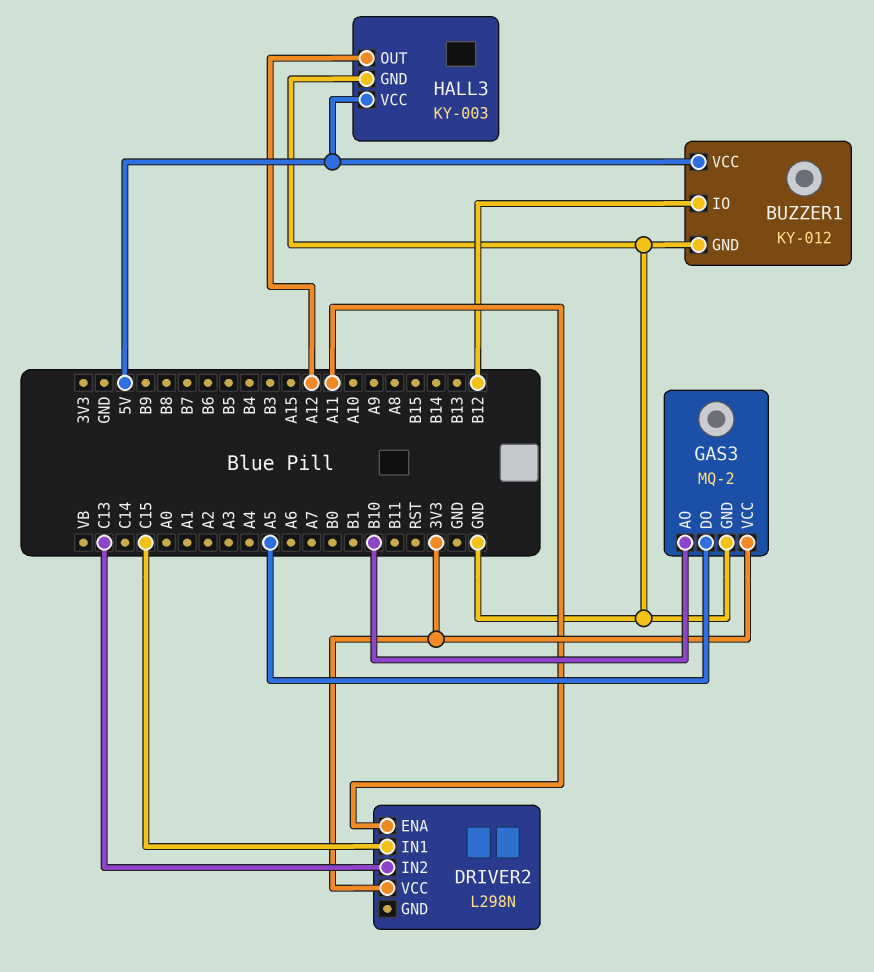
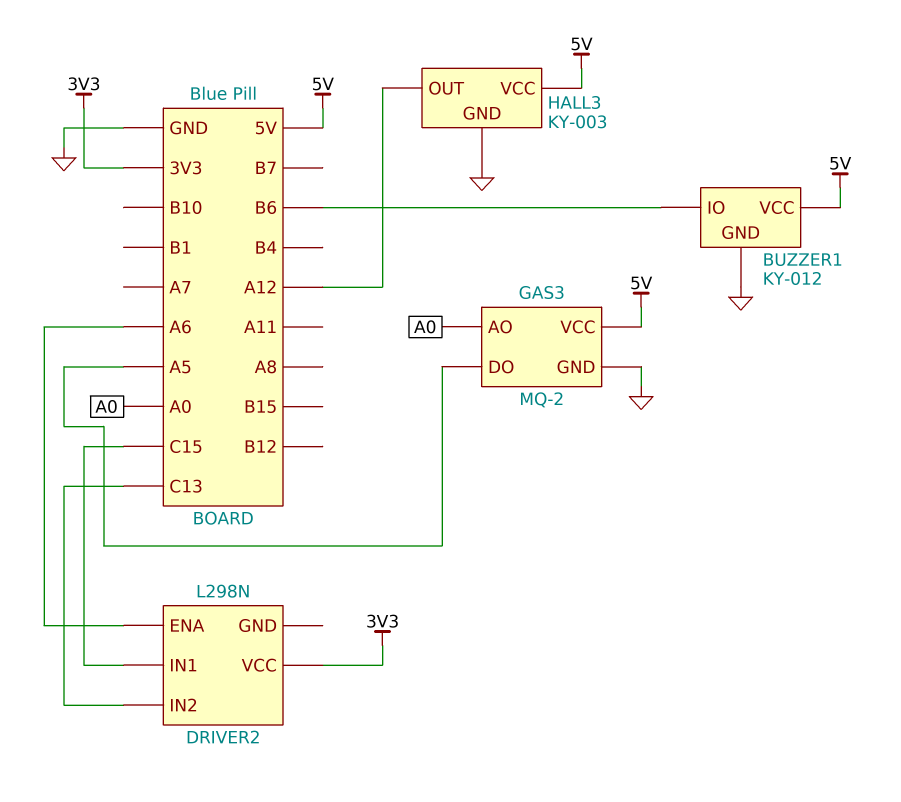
BUZZER1 pin IO: B12 -> B6
DRIVER2 pin ENA: A11 -> A6
GAS3 pin AO: B10 -> A0
GAS3 pin VCC: 3V3 -> 5V

